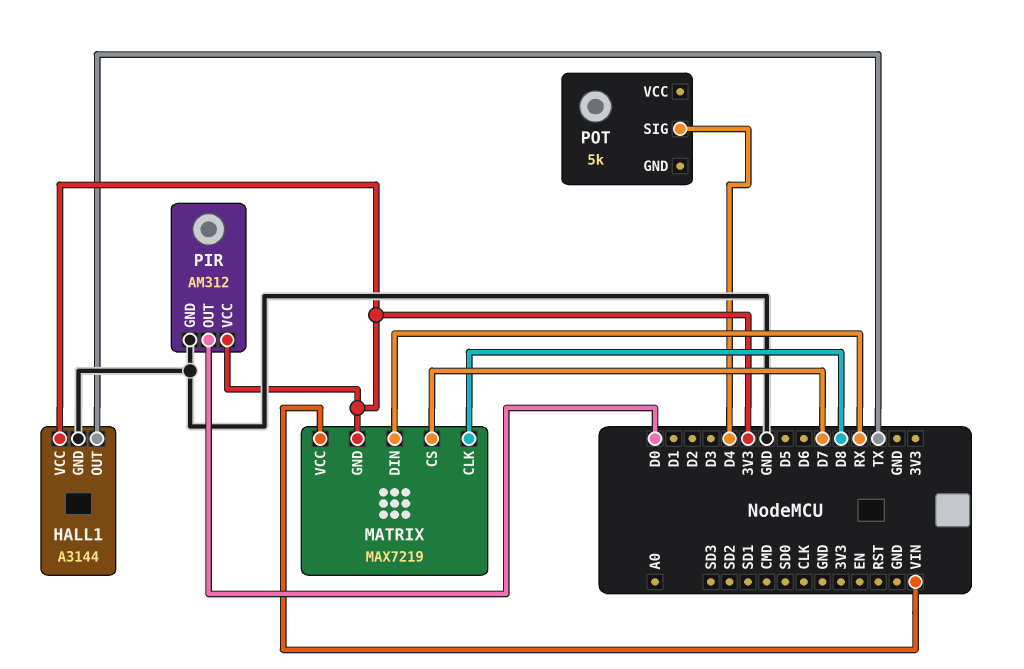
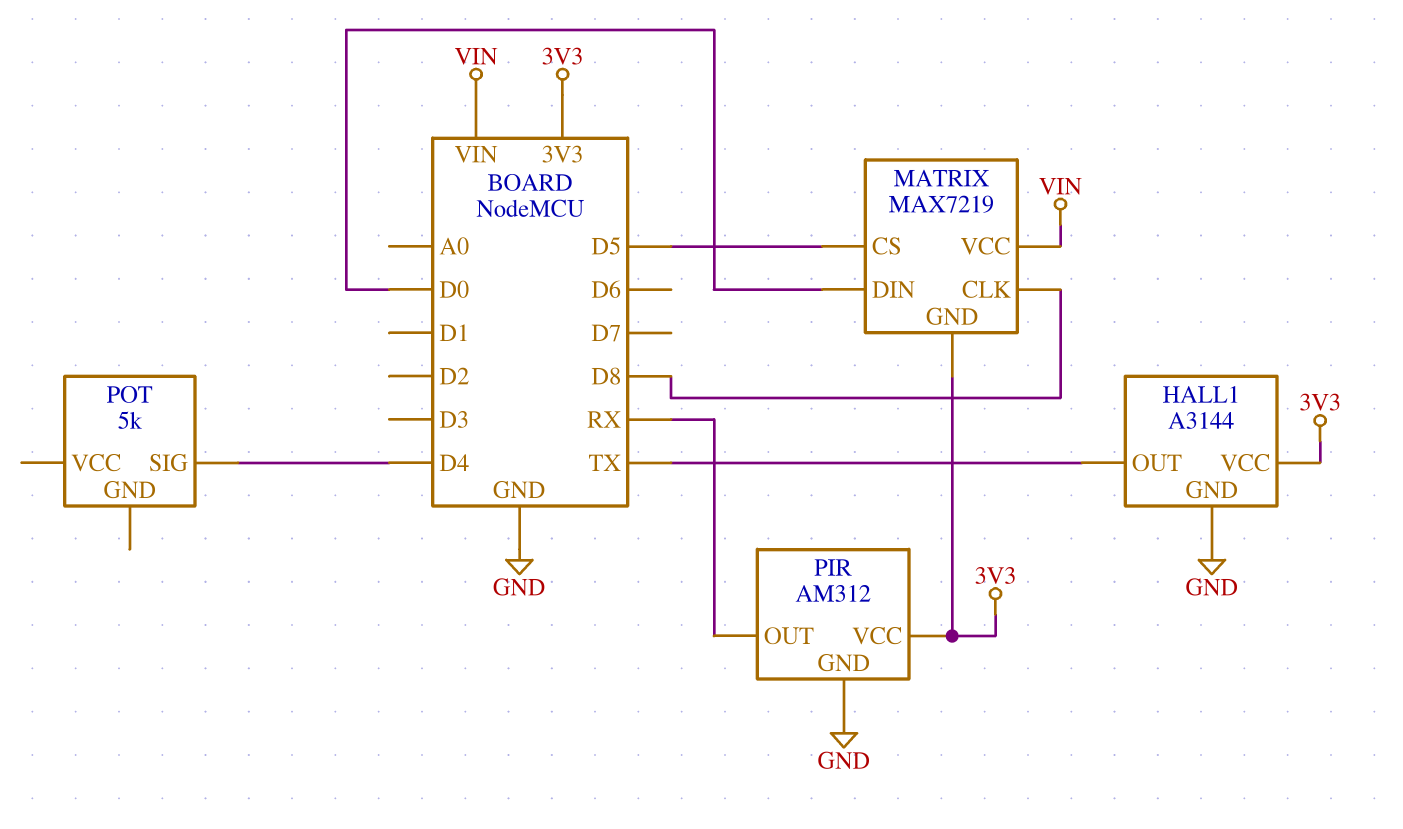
MATRIX pin CS: D7 -> D5
MATRIX pin DIN: RX -> D0
PIR pin OUT: D0 -> RX

